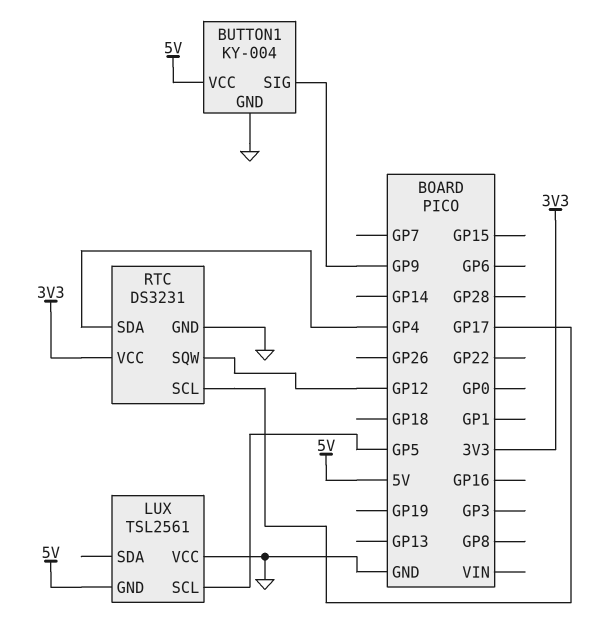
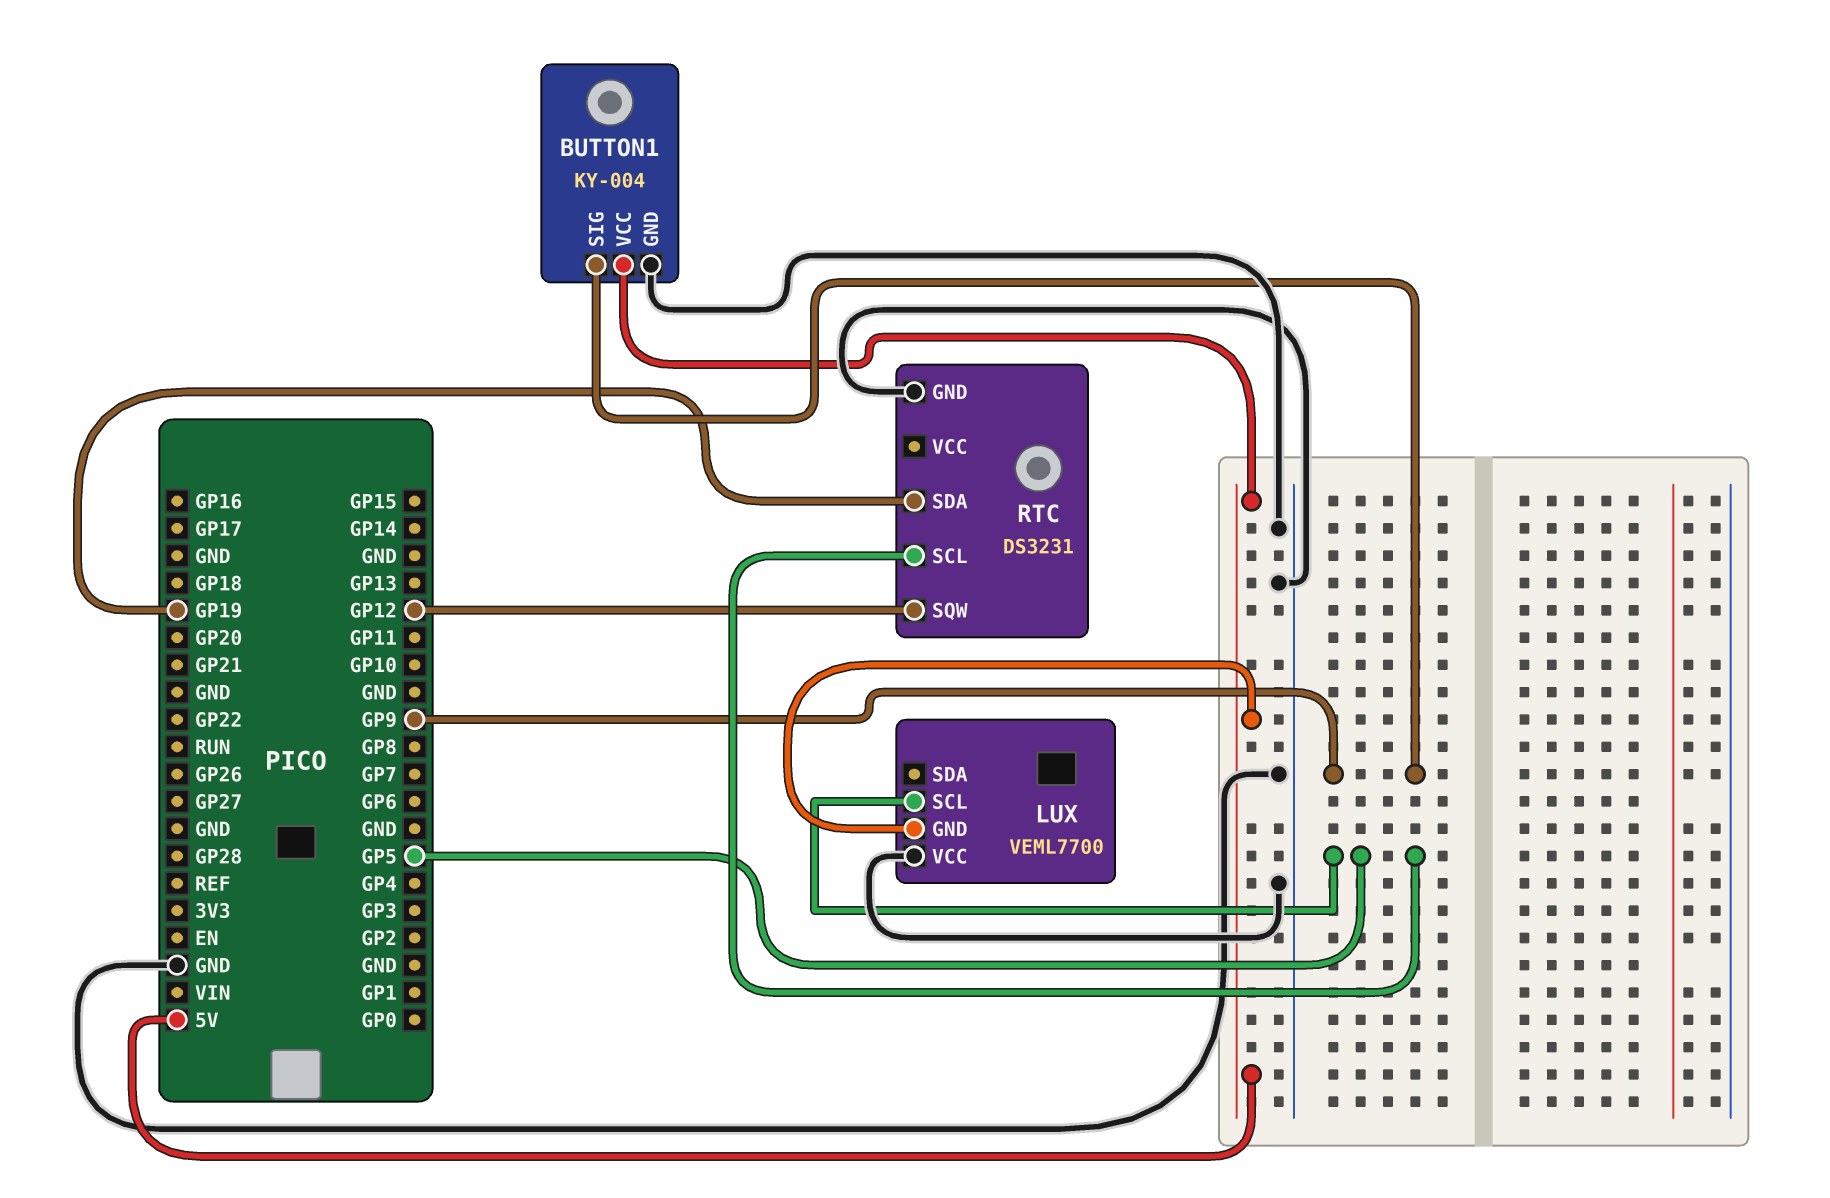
LUX: TSL2561 -> VEML7700
RTC pin SCL: GP17 -> GP5
RTC pin SDA: GP4 -> GP19
RTC pin VCC: 3V3 -> none

